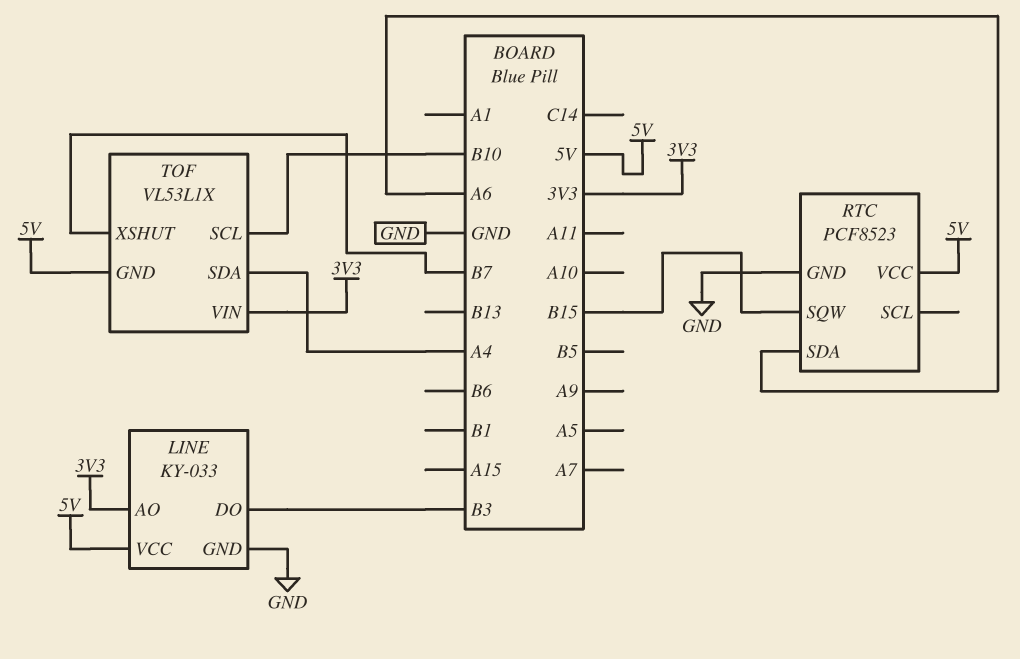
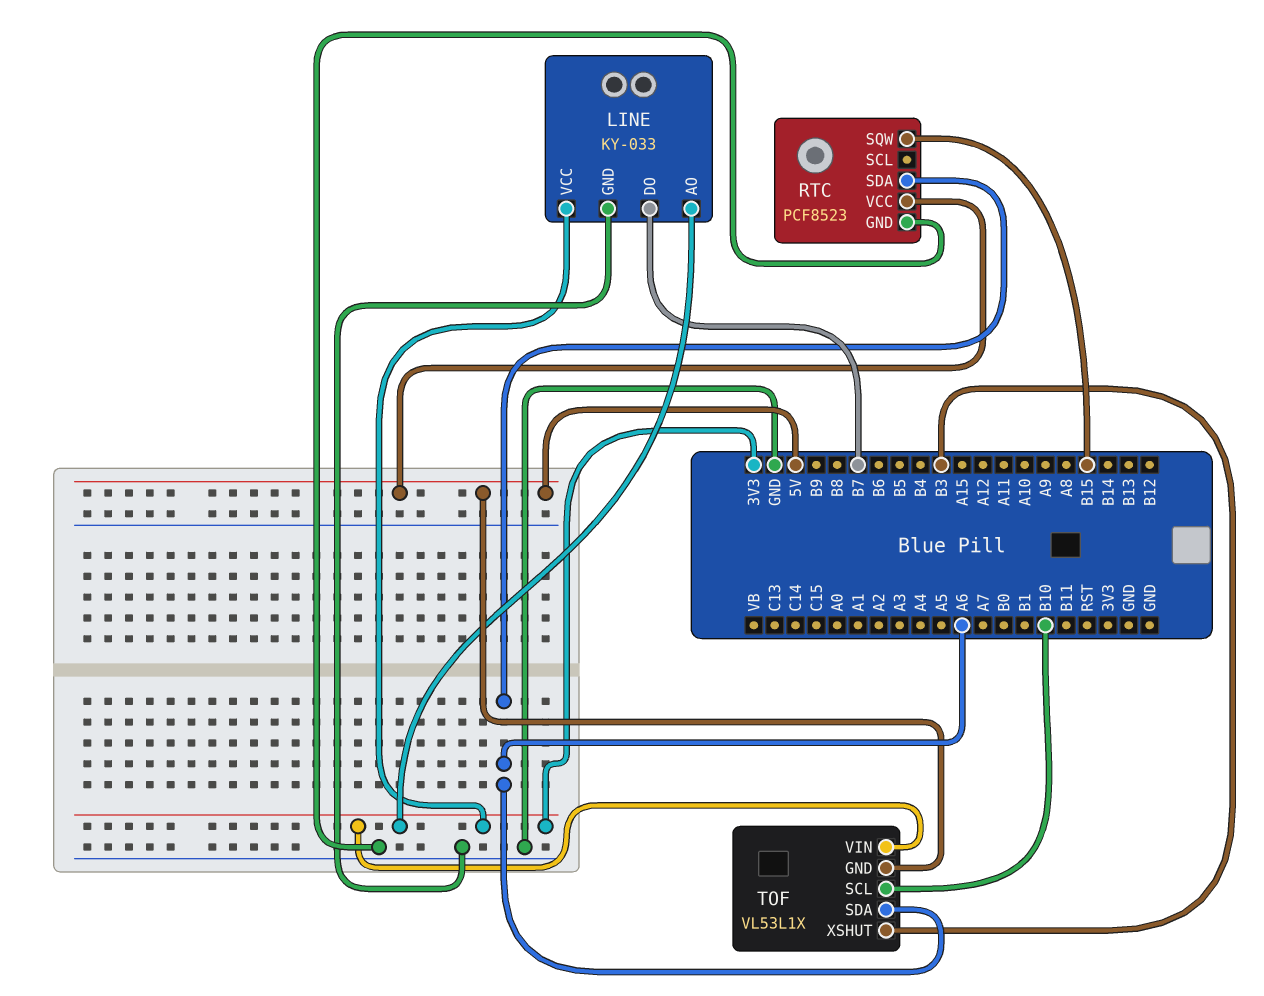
LINE pin DO: B3 -> B7
LINE pin VCC: 5V -> 3V3
TOF pin SDA: A4 -> A6
TOF pin XSHUT: B7 -> B3

